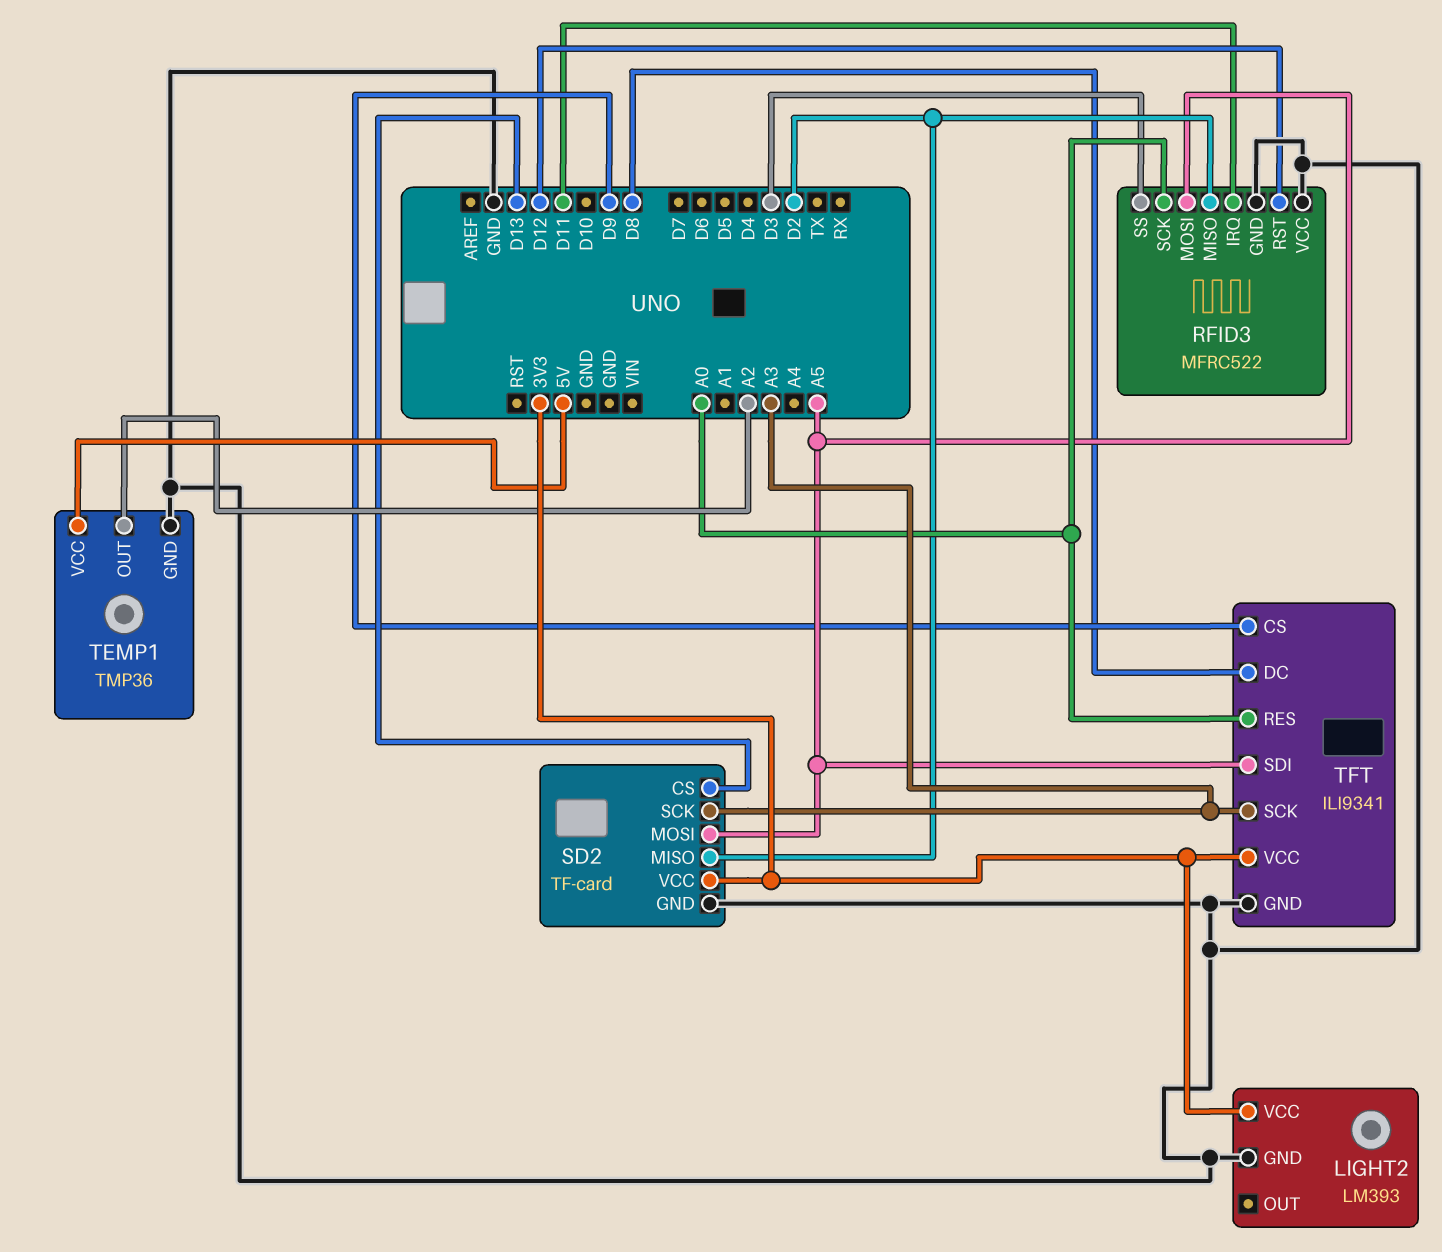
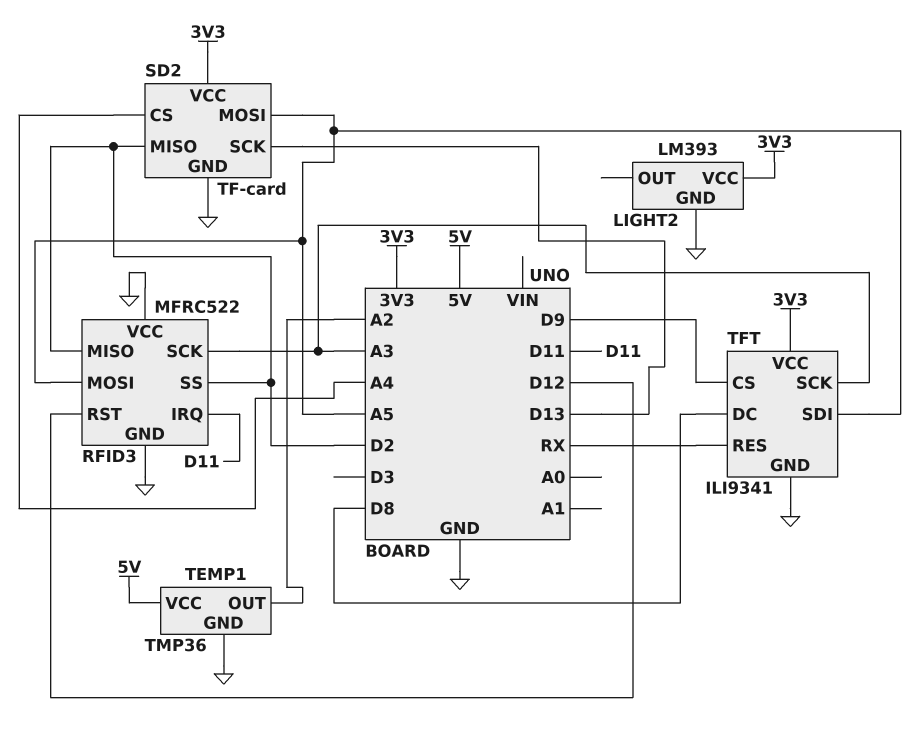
RFID3 pin SCK: A0 -> A3
RFID3 pin SS: D3 -> D2
SD2 pin CS: D13 -> A4
SD2 pin SCK: A3 -> D13
TFT pin RES: A0 -> RX

